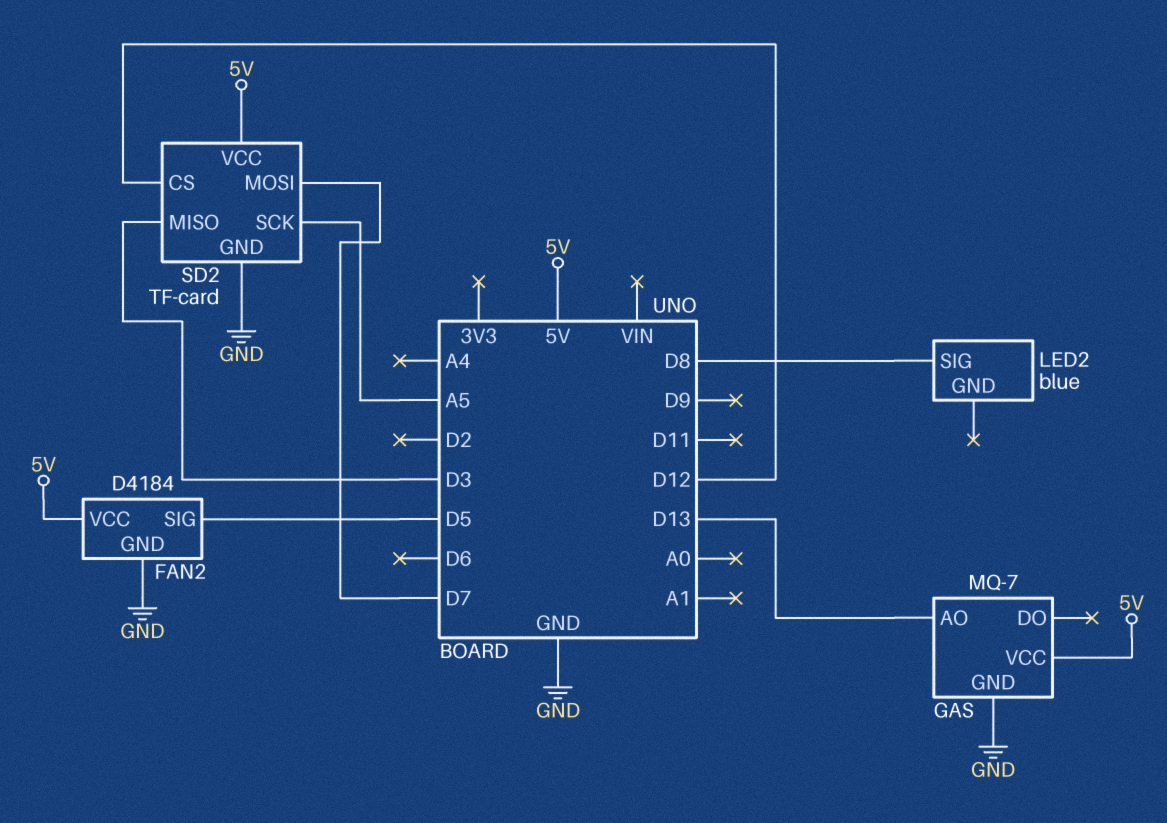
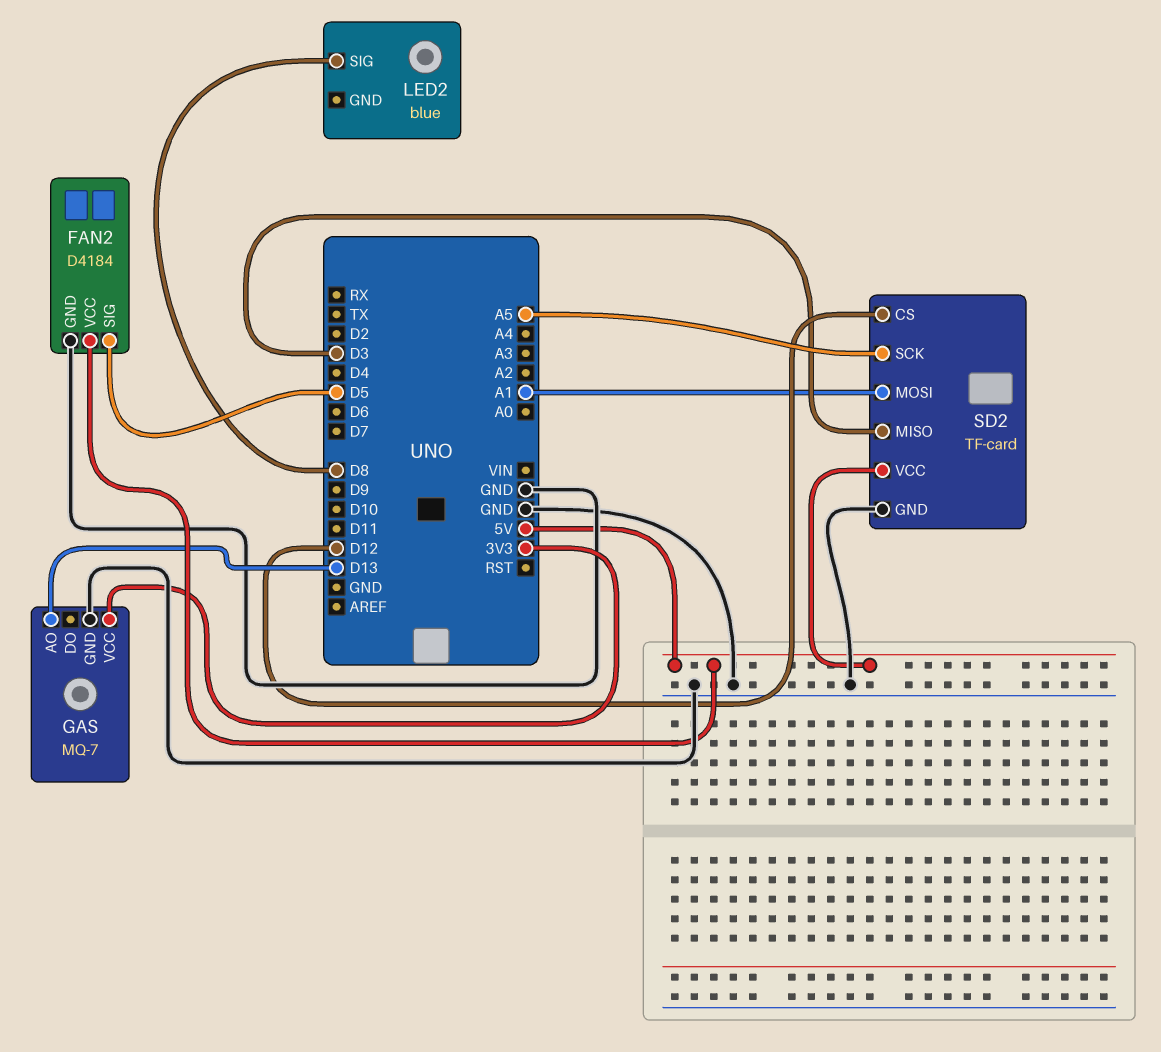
GAS pin VCC: 5V -> 3V3
SD2 pin MOSI: D7 -> A1

